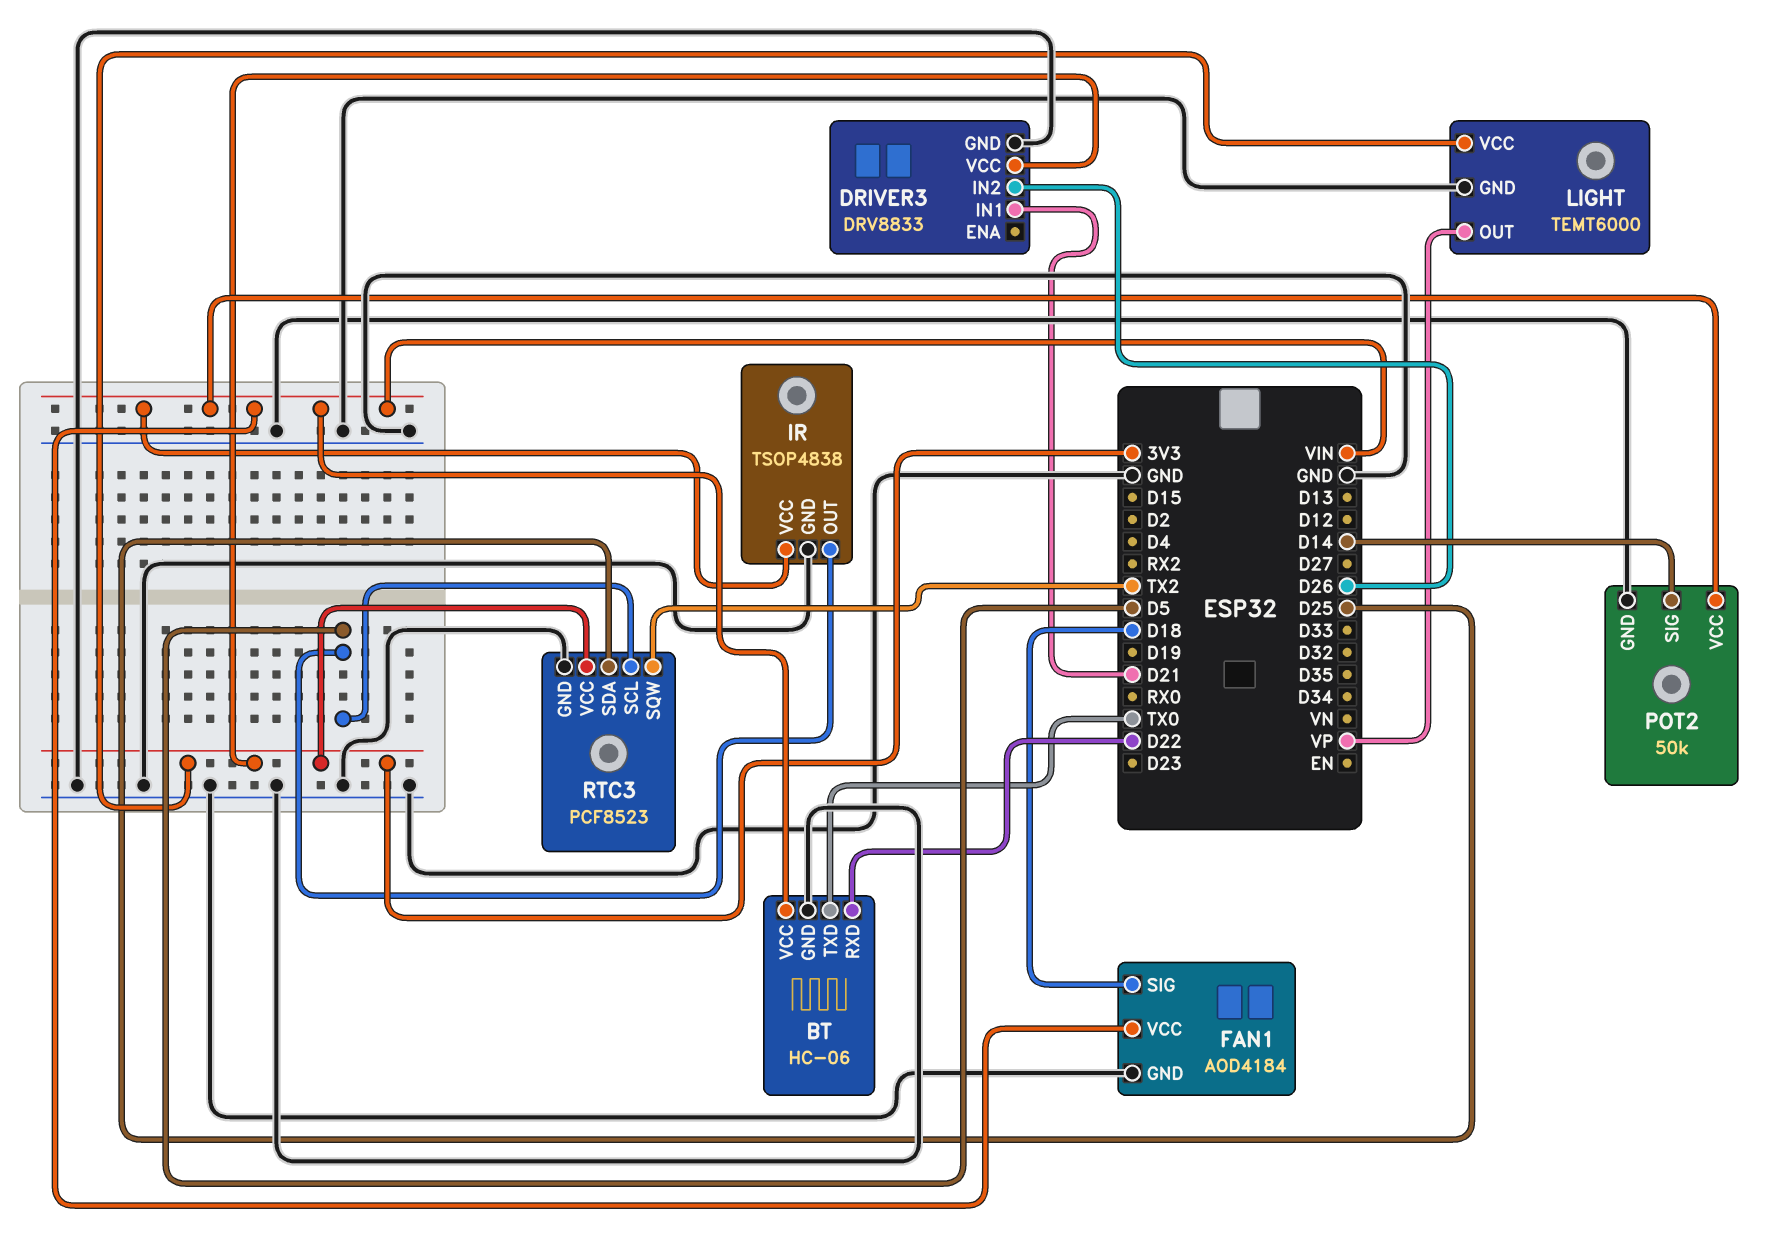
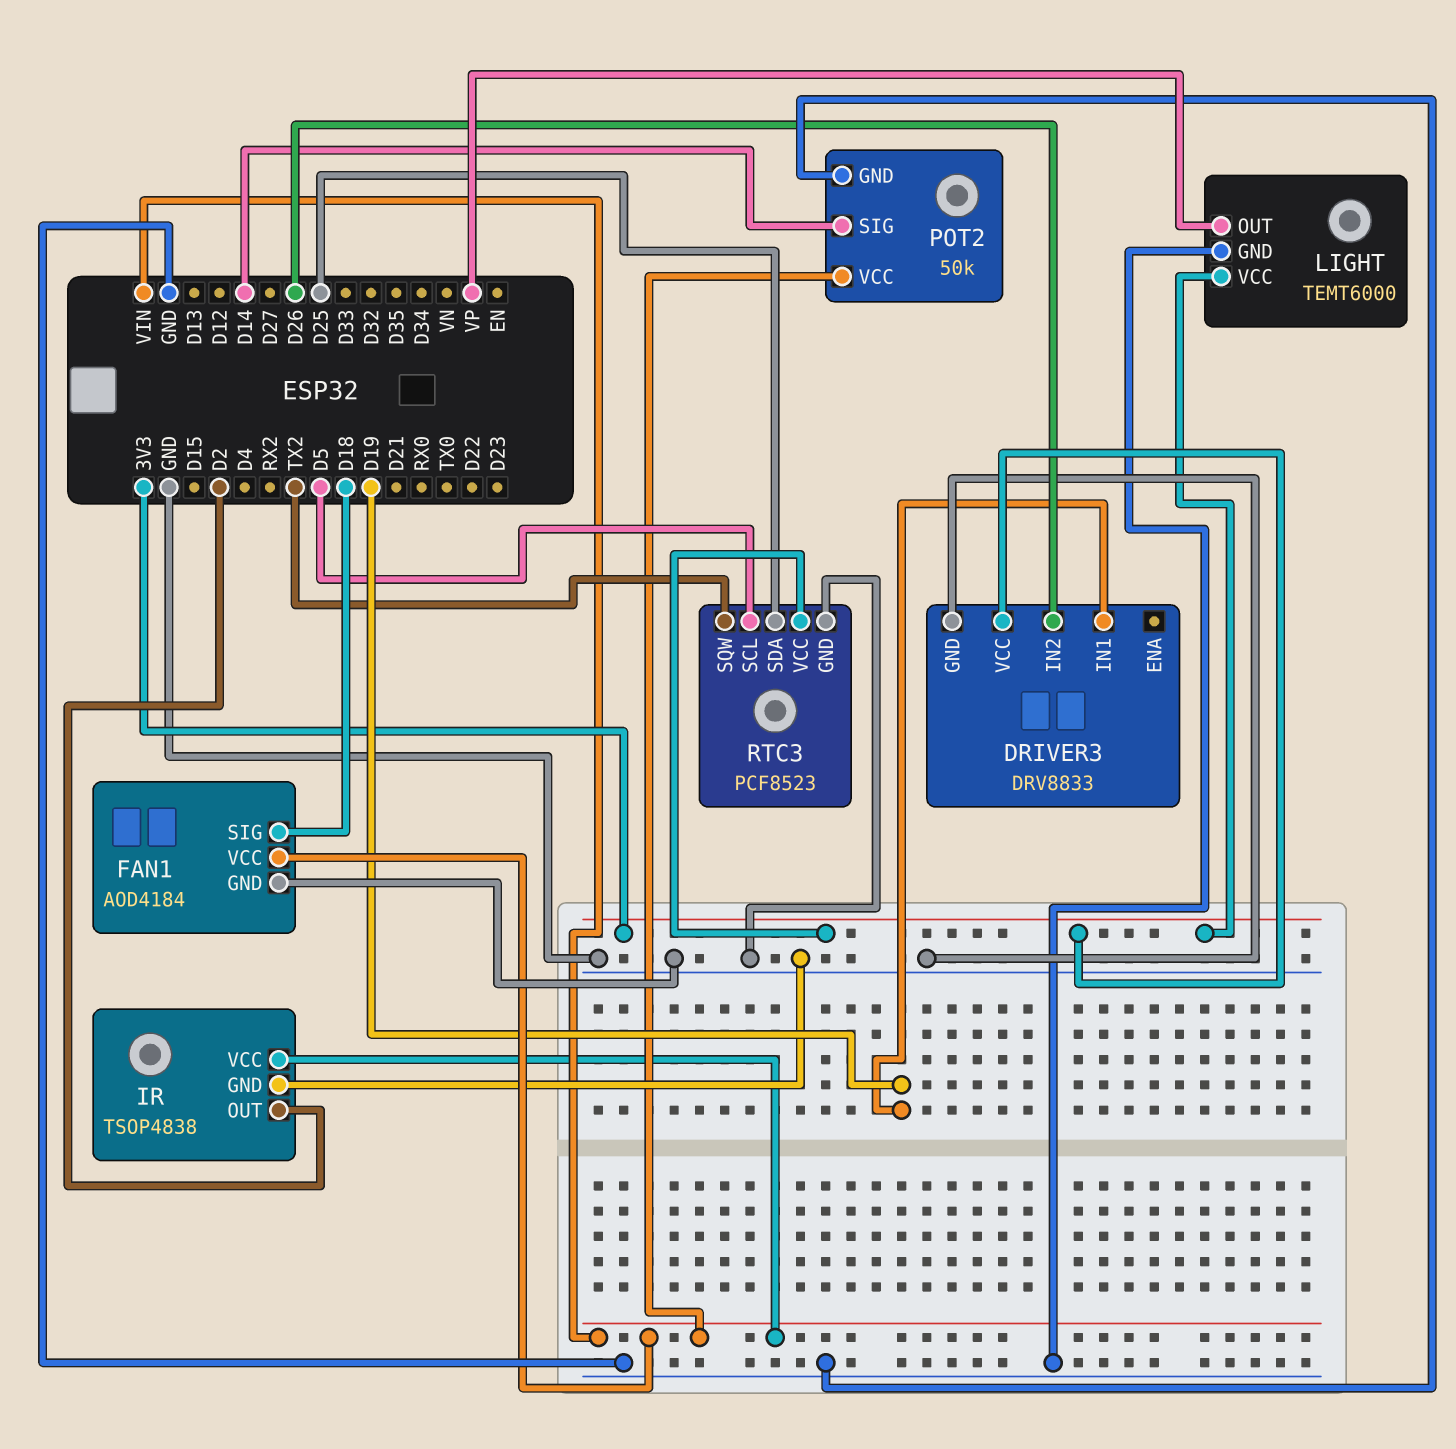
BT: HC-06 -> none
BT pin GND: GND -> none
BT pin RXD: D22 -> none
BT pin TXD: TX0 -> none
BT pin VCC: VIN -> none
DRIVER3 pin IN1: D21 -> D19
IR pin OUT: D5 -> D2

